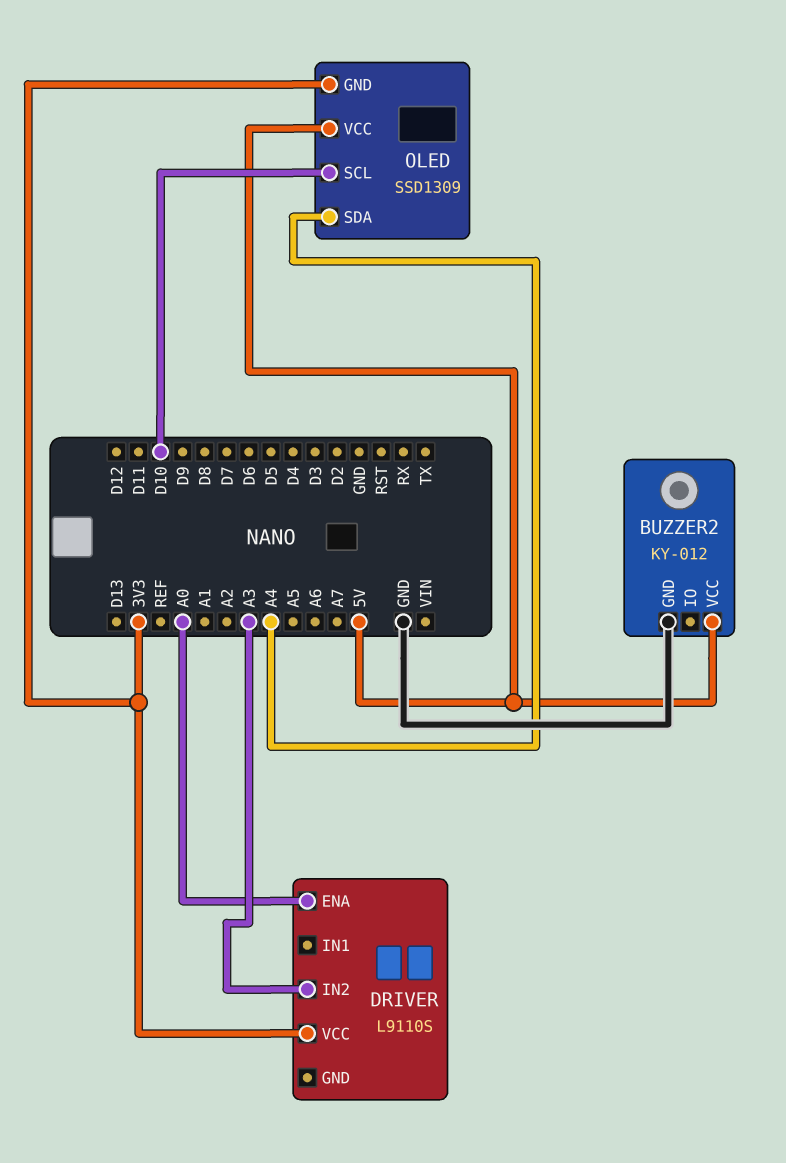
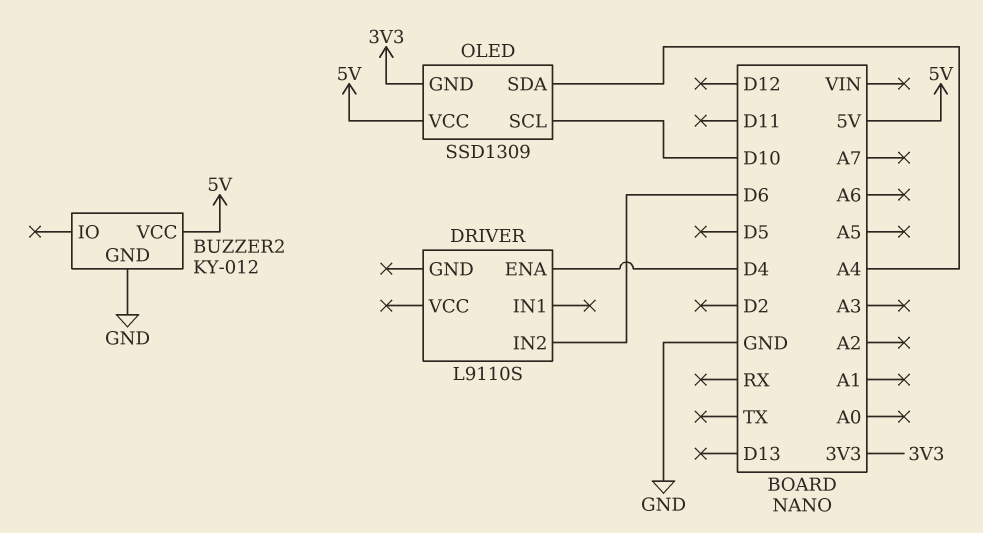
DRIVER pin ENA: A0 -> D4
DRIVER pin IN2: A3 -> D6
DRIVER pin VCC: 3V3 -> none

